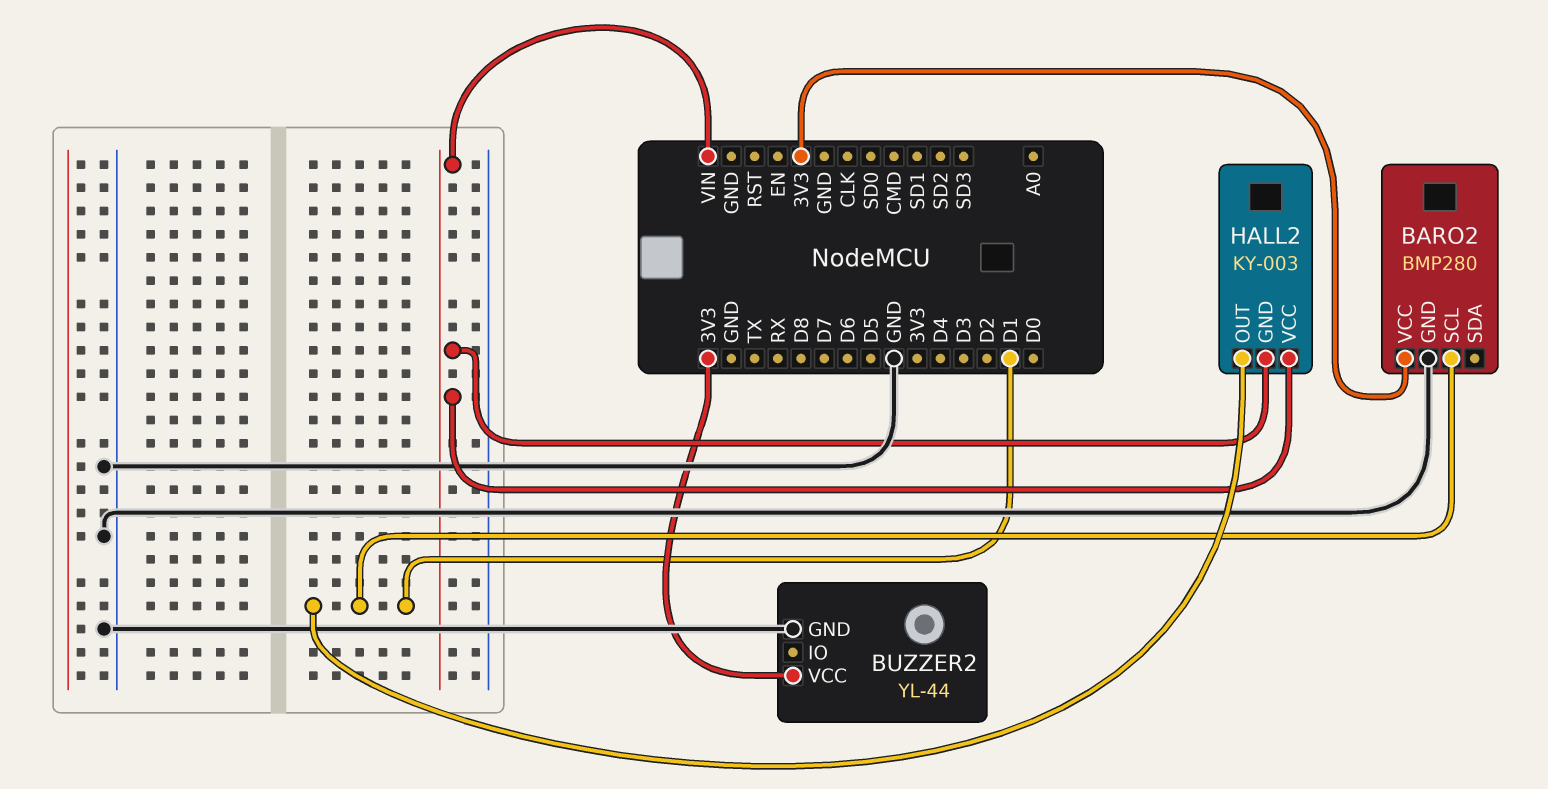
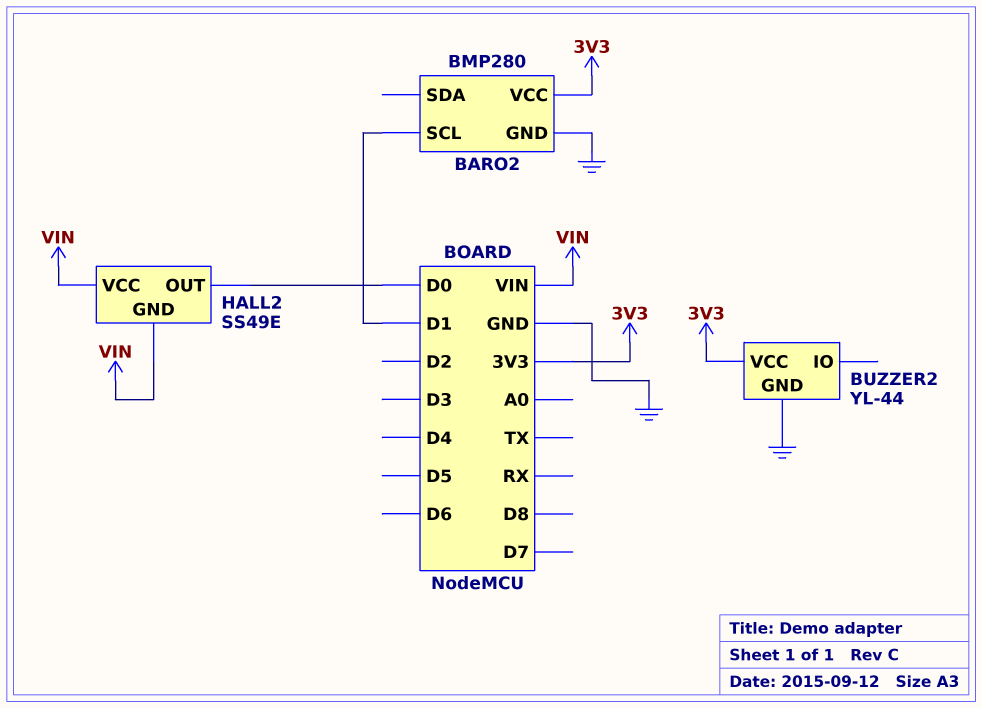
HALL2: KY-003 -> SS49E
HALL2 pin OUT: D1 -> D0

